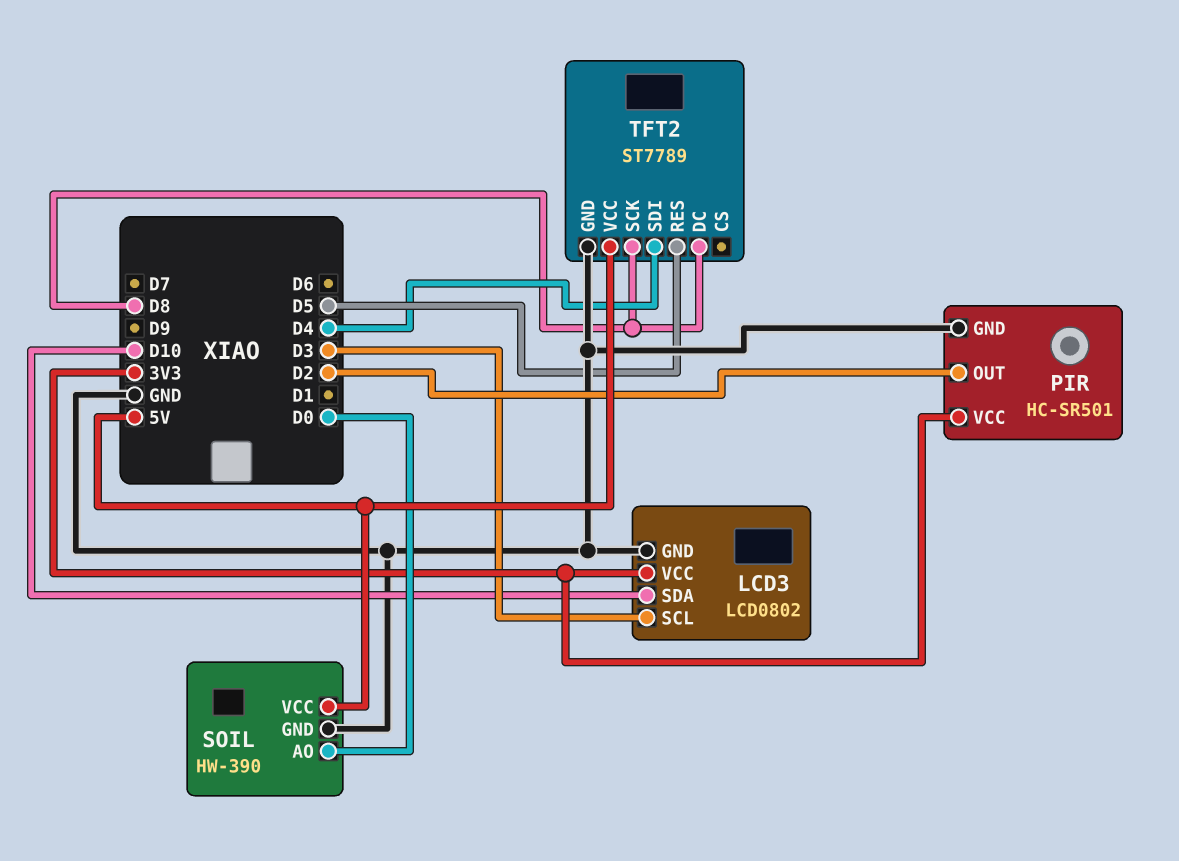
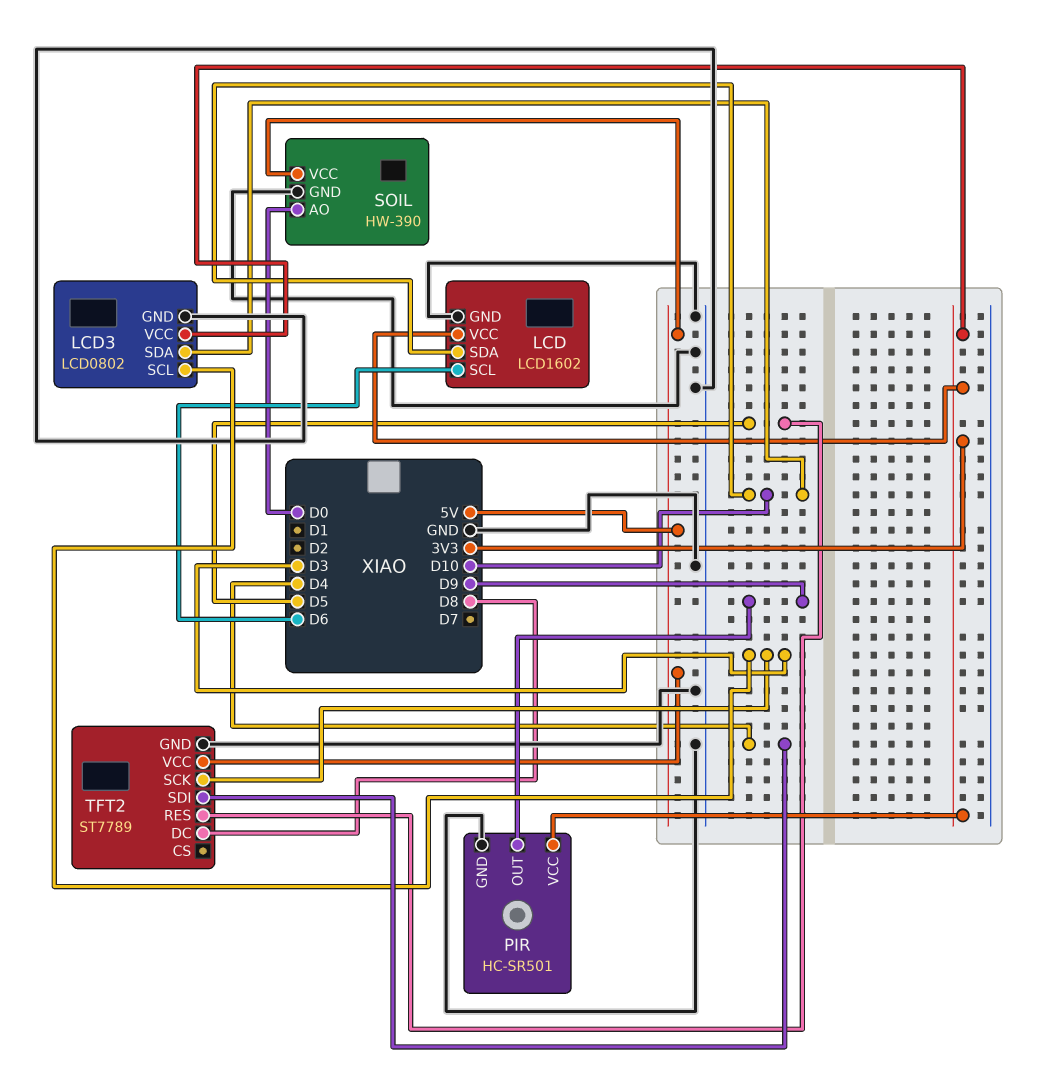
LCD: none -> LCD1602
LCD pin GND: none -> GND
LCD pin SCL: none -> D6
LCD pin SDA: none -> D10
LCD pin VCC: none -> 3V3
PIR pin OUT: D2 -> D9
TFT2 pin SCK: D8 -> D3

